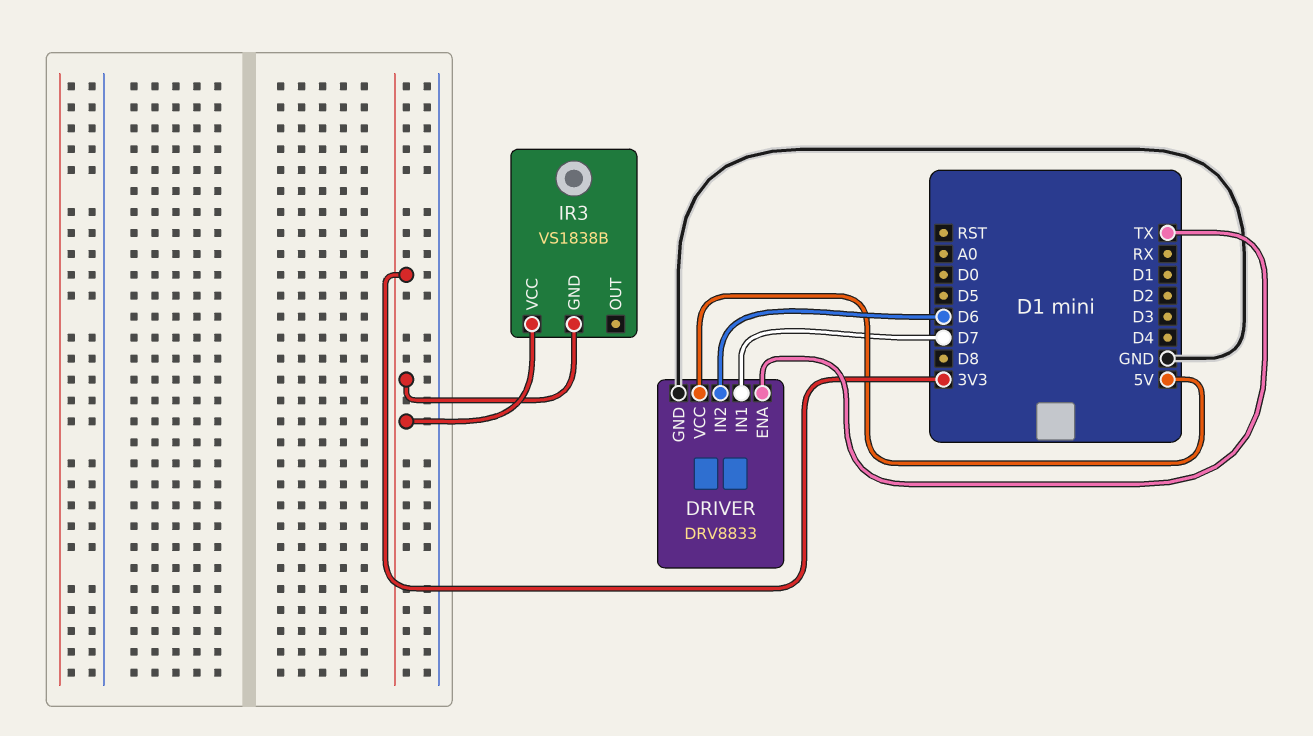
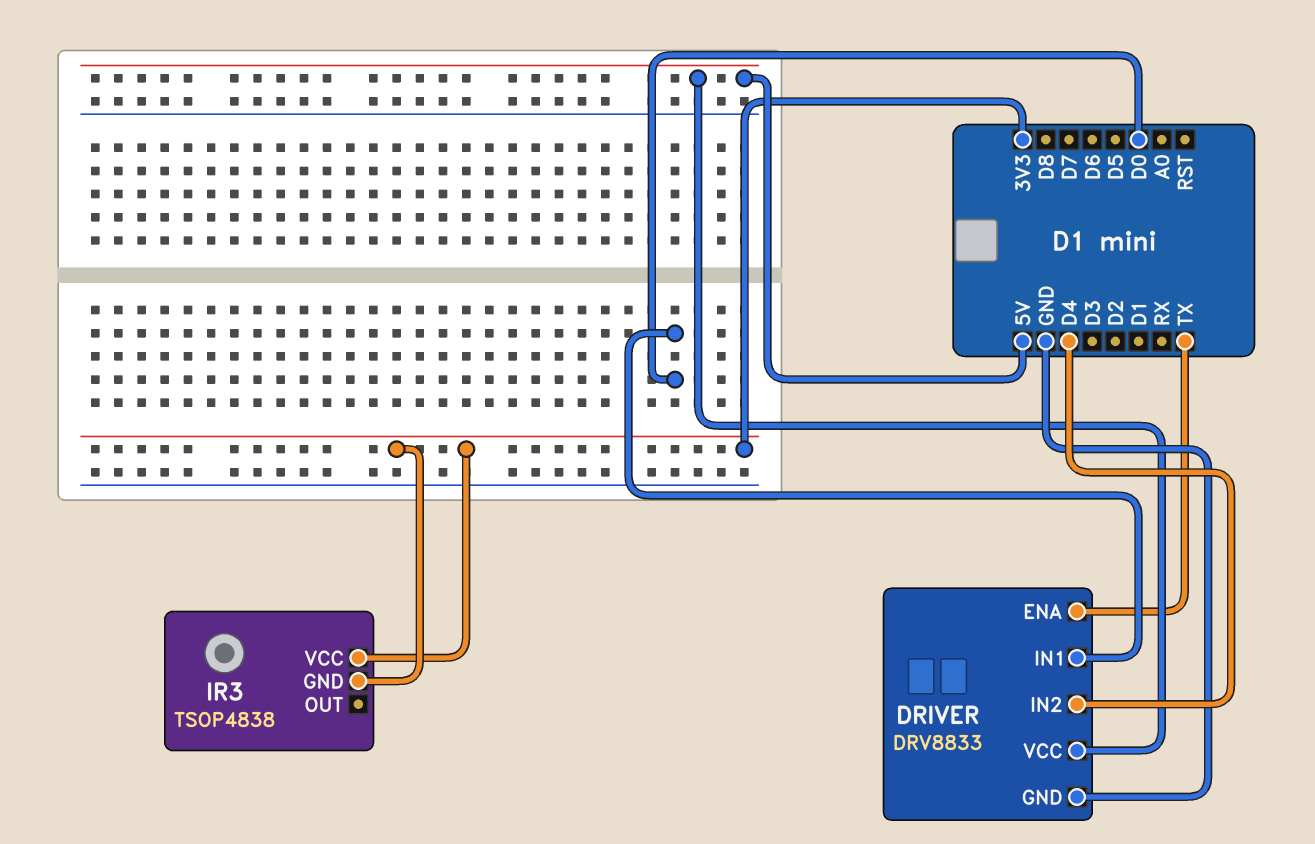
DRIVER pin IN1: D7 -> D0
DRIVER pin IN2: D6 -> D4
IR3: VS1838B -> TSOP4838

